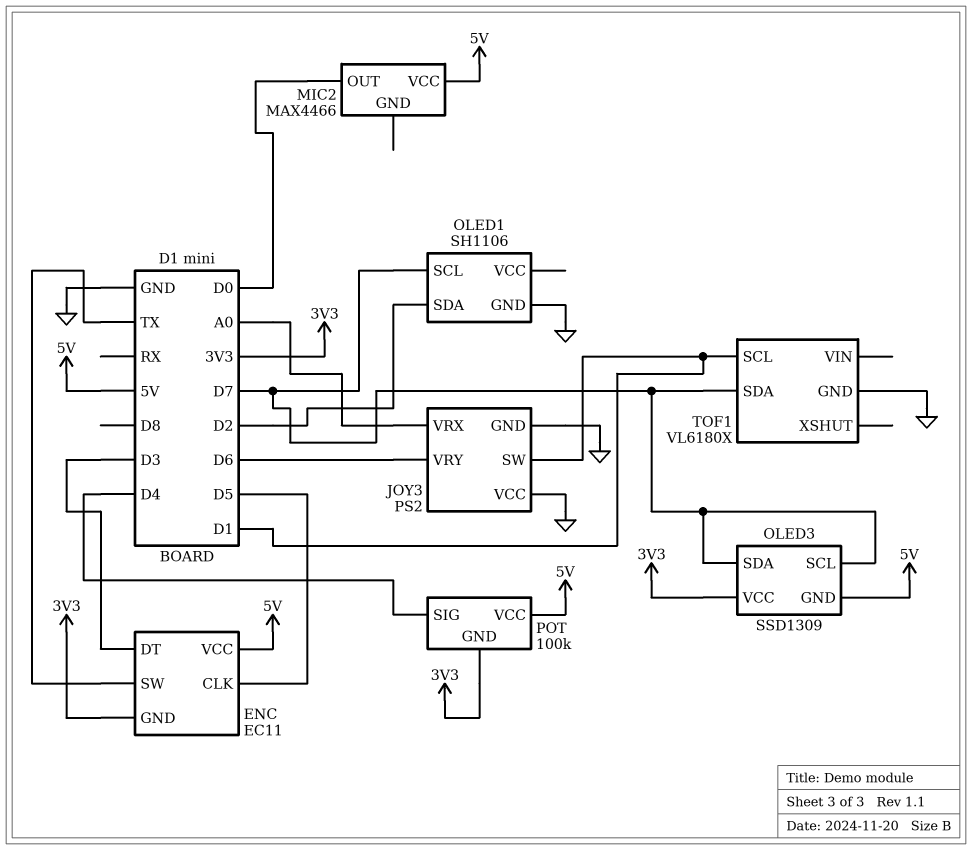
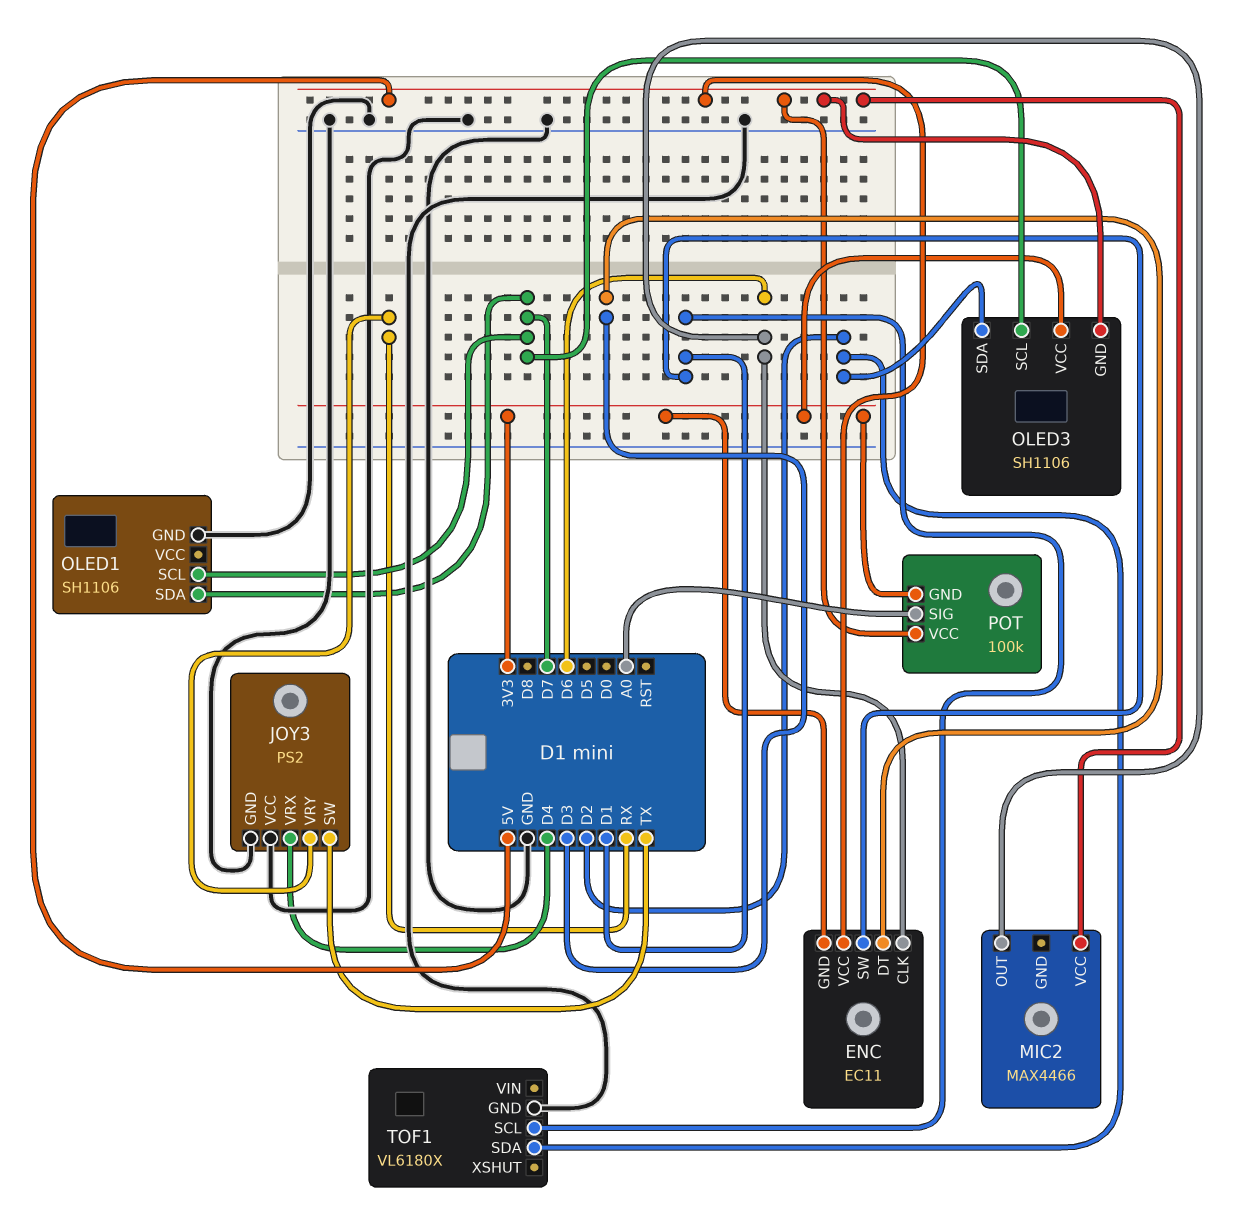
ENC pin CLK: D5 -> D6
ENC pin SW: TX -> D1
JOY3 pin SW: D1 -> TX
JOY3 pin VRX: A0 -> D4
JOY3 pin VRY: D6 -> RX
MIC2 pin OUT: D0 -> D6
OLED1 pin SDA: D2 -> D7
OLED3: SSD1309 -> SH1106
OLED3 pin SDA: D7 -> D2
POT pin SIG: D4 -> A0
TOF1 pin SDA: D7 -> D2

